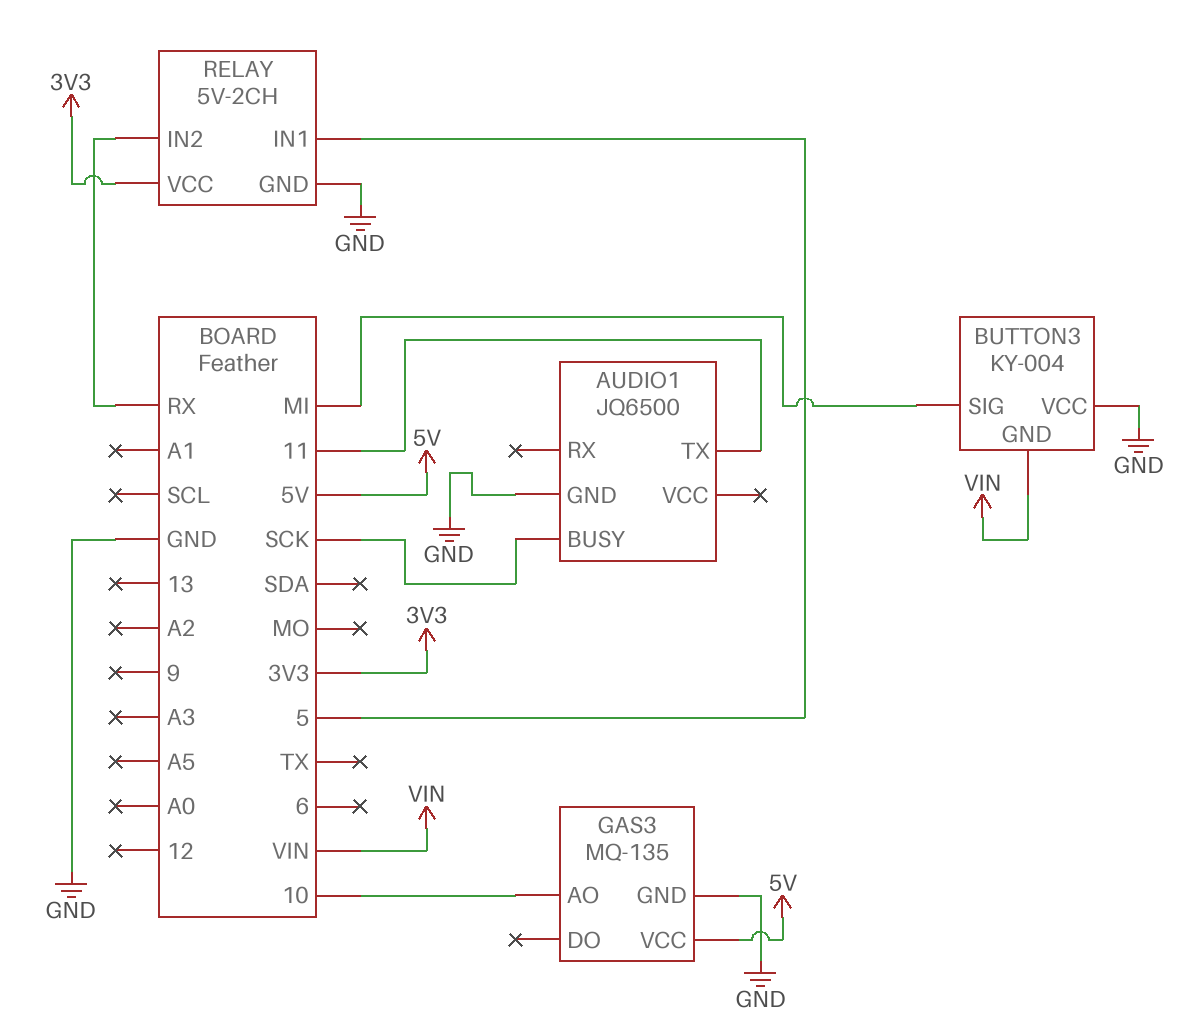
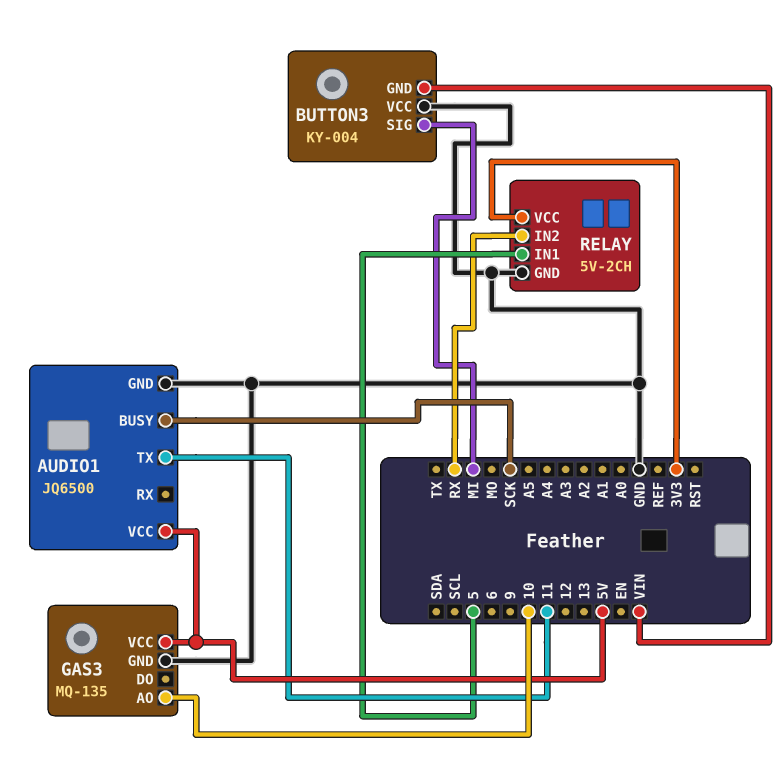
AUDIO1 pin VCC: none -> 5V

